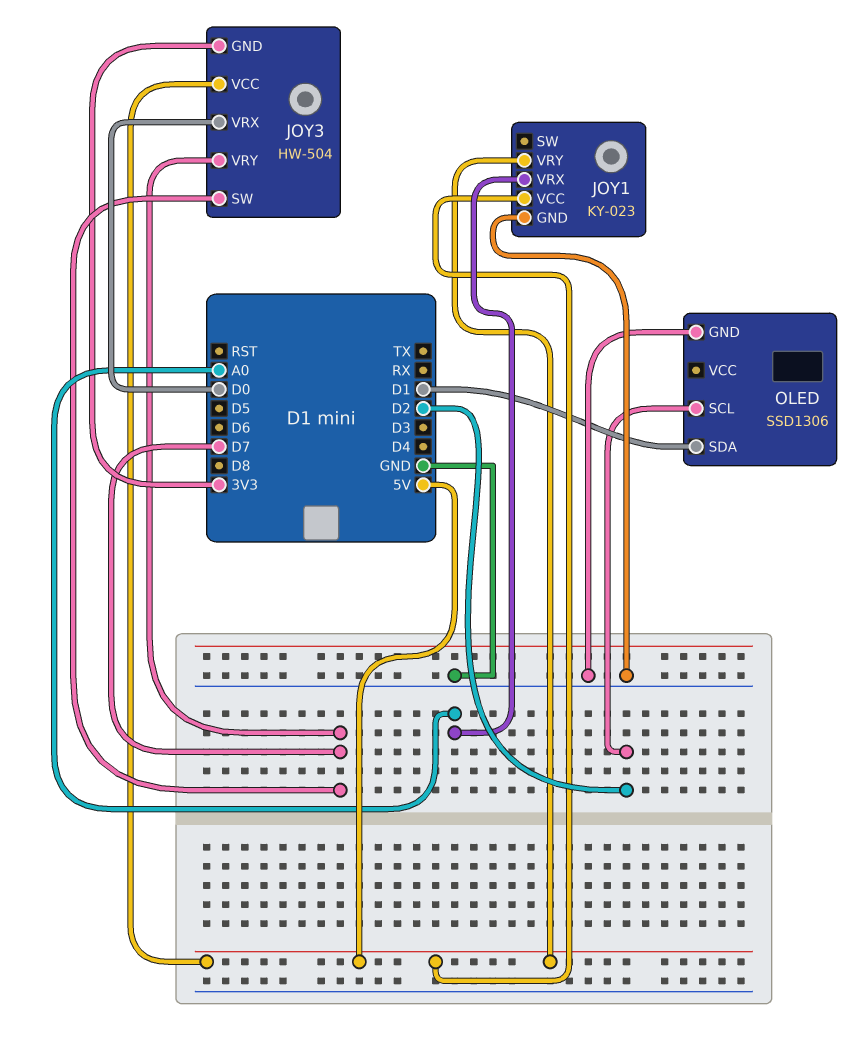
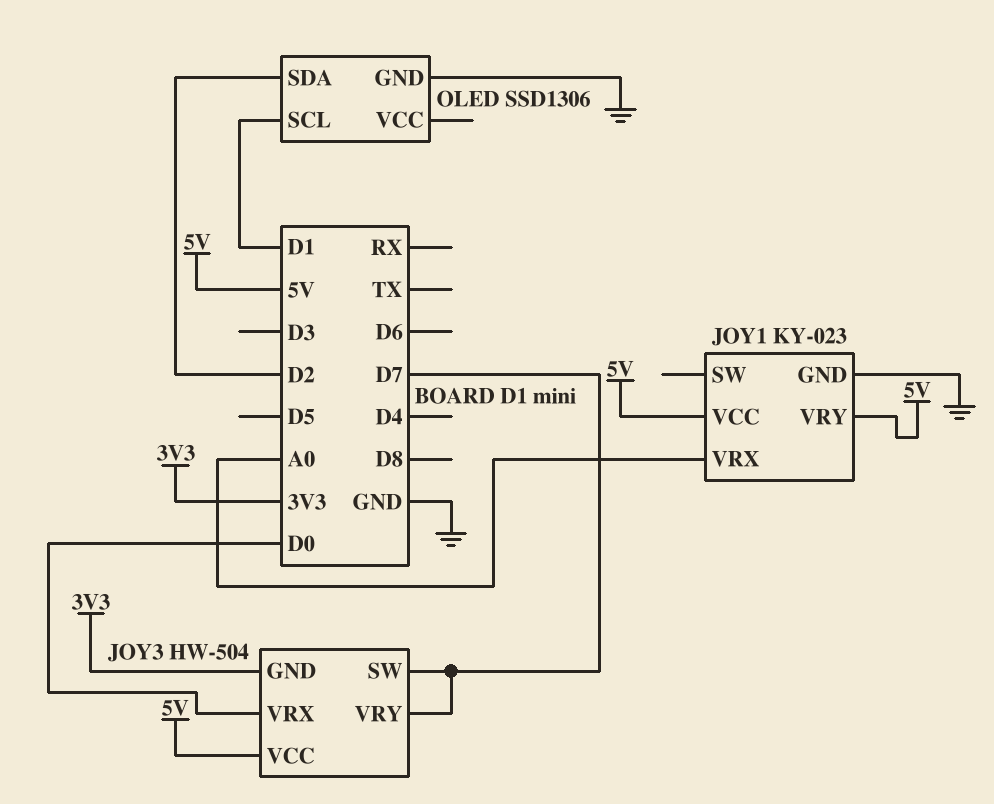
OLED pin SCL: D2 -> D1
OLED pin SDA: D1 -> D2

